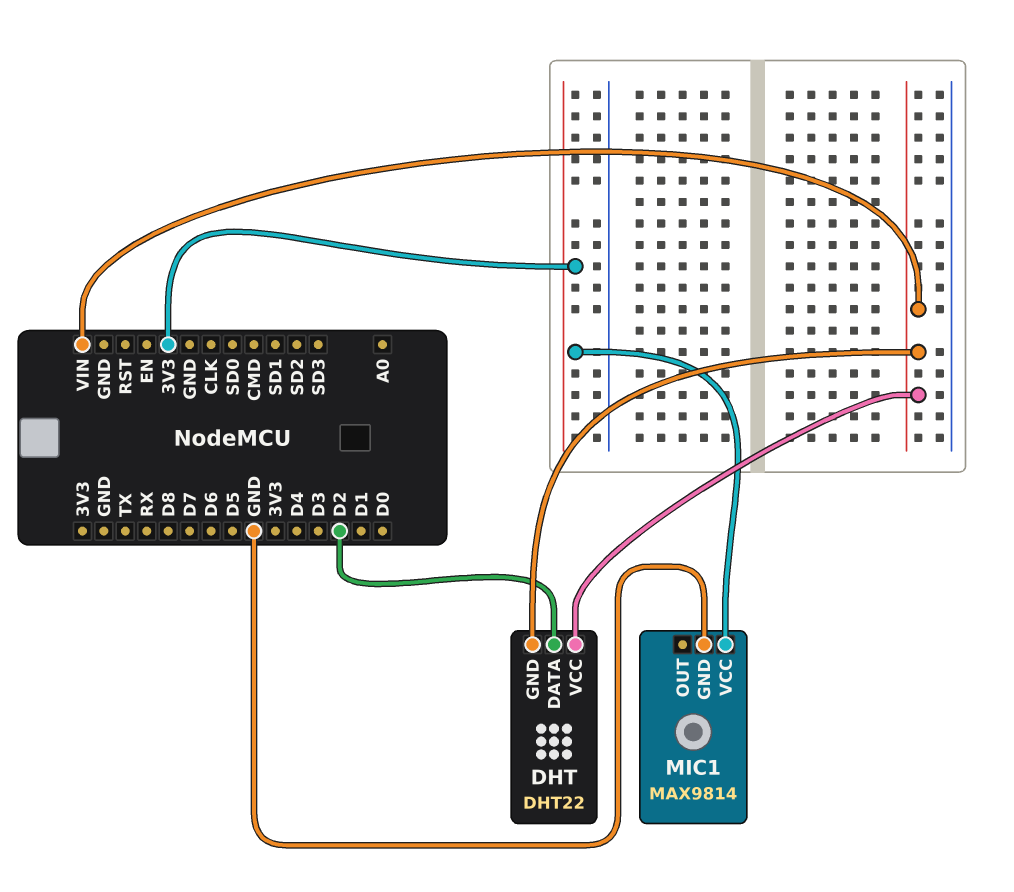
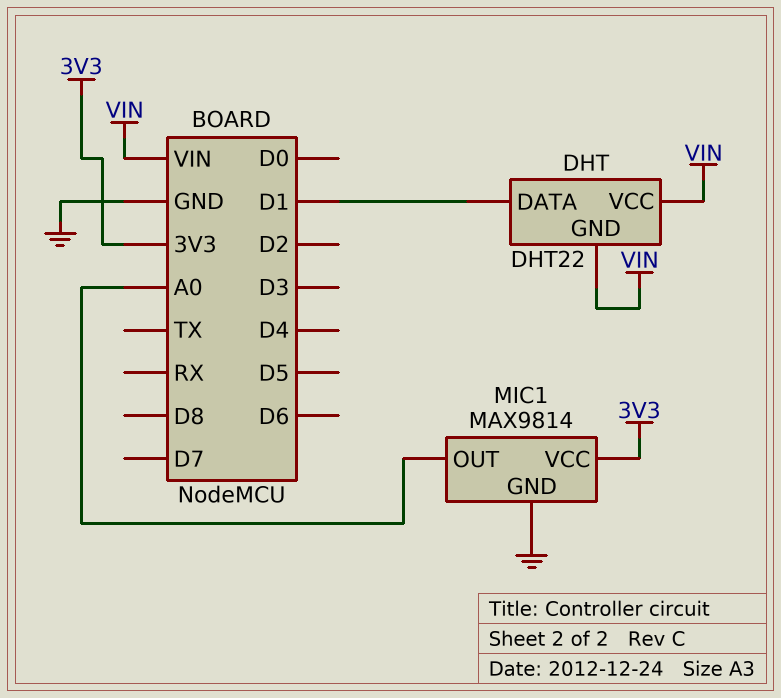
DHT pin DATA: D2 -> D1
MIC1 pin OUT: none -> A0

